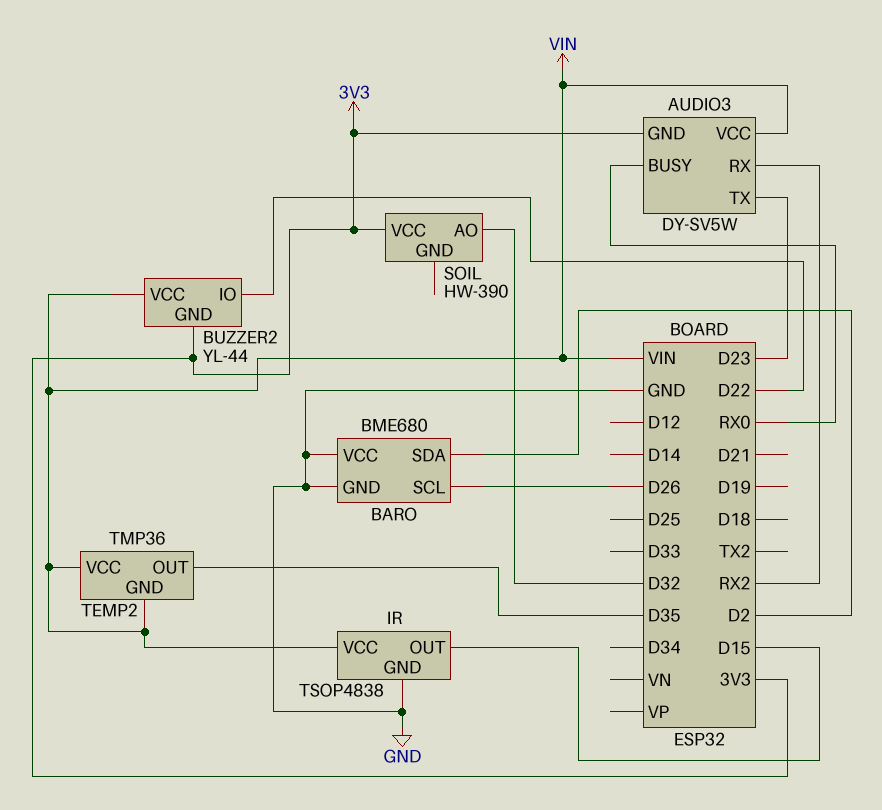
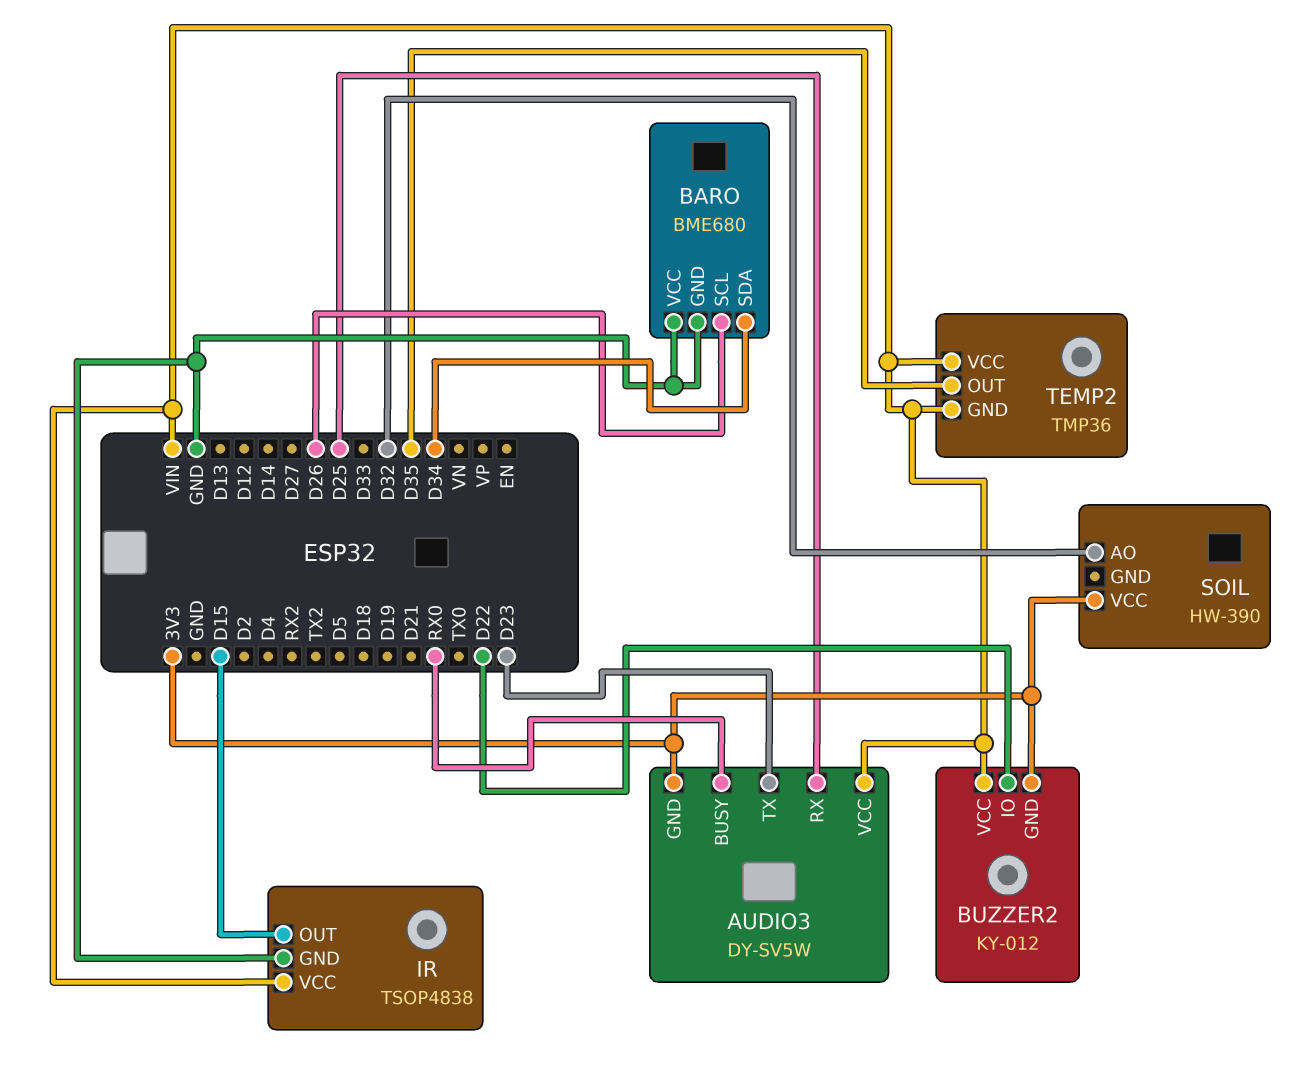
AUDIO3 pin RX: RX2 -> D25
BARO pin SDA: D2 -> D34
BUZZER2: YL-44 -> KY-012

